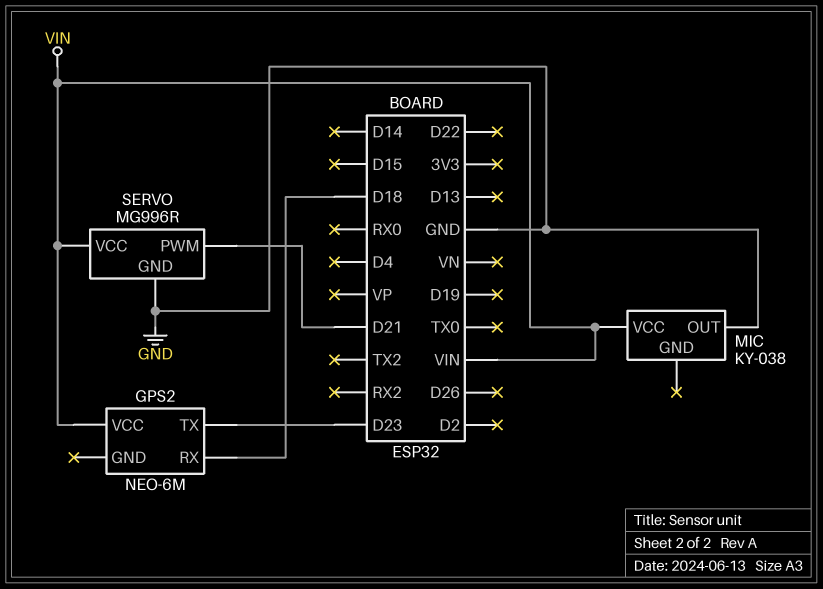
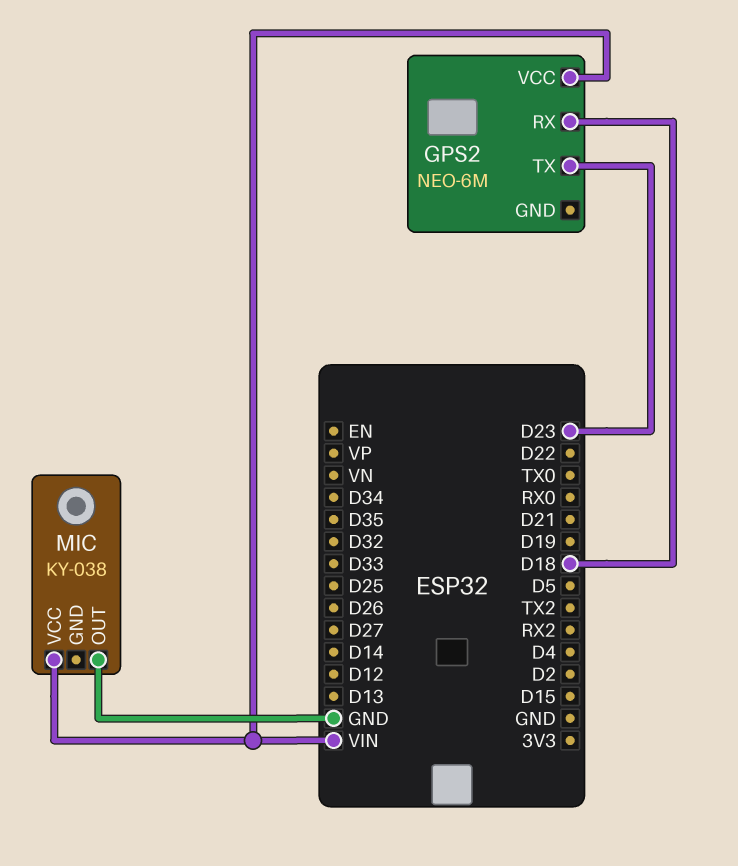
SERVO: MG996R -> none
SERVO pin GND: GND -> none
SERVO pin PWM: D21 -> none
SERVO pin VCC: VIN -> none

